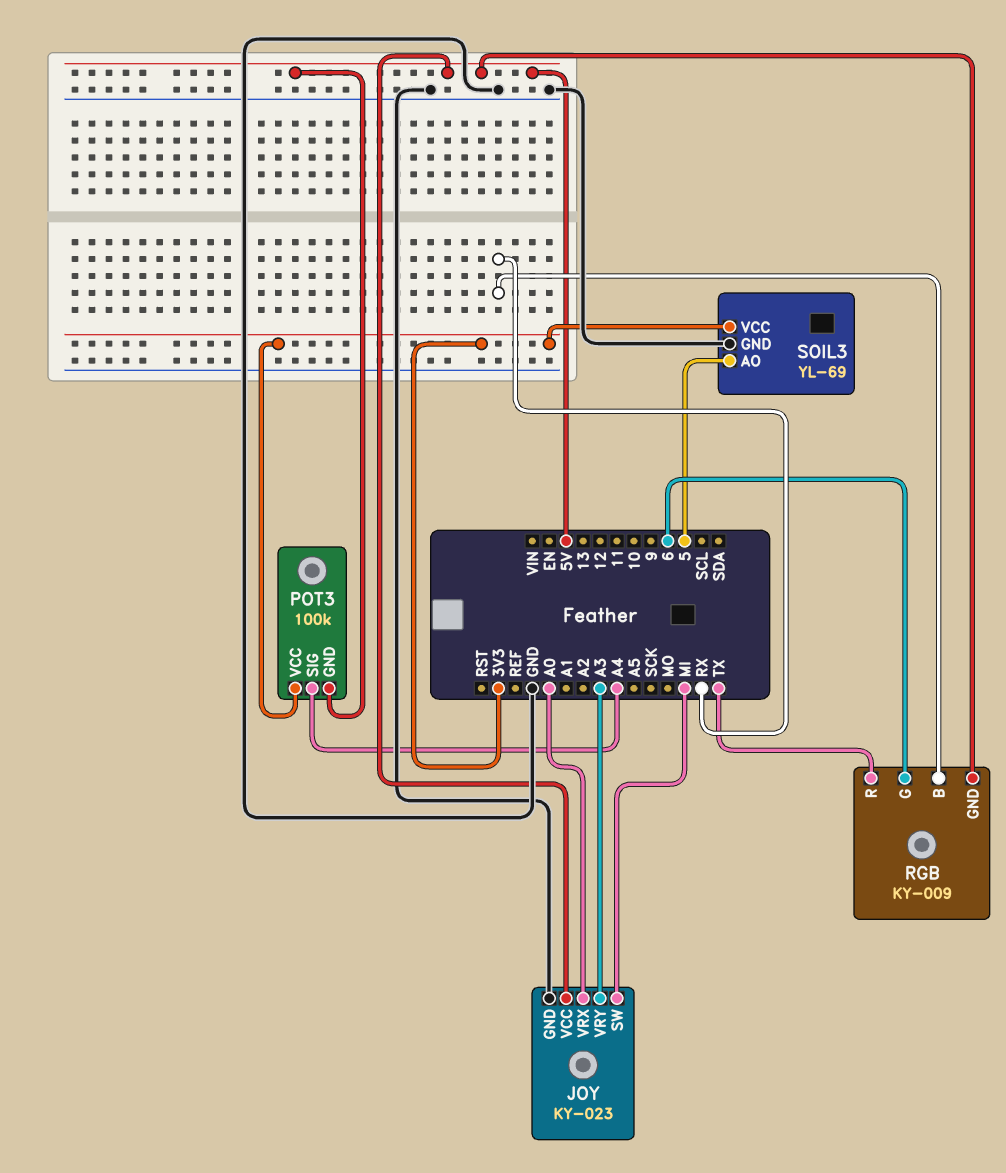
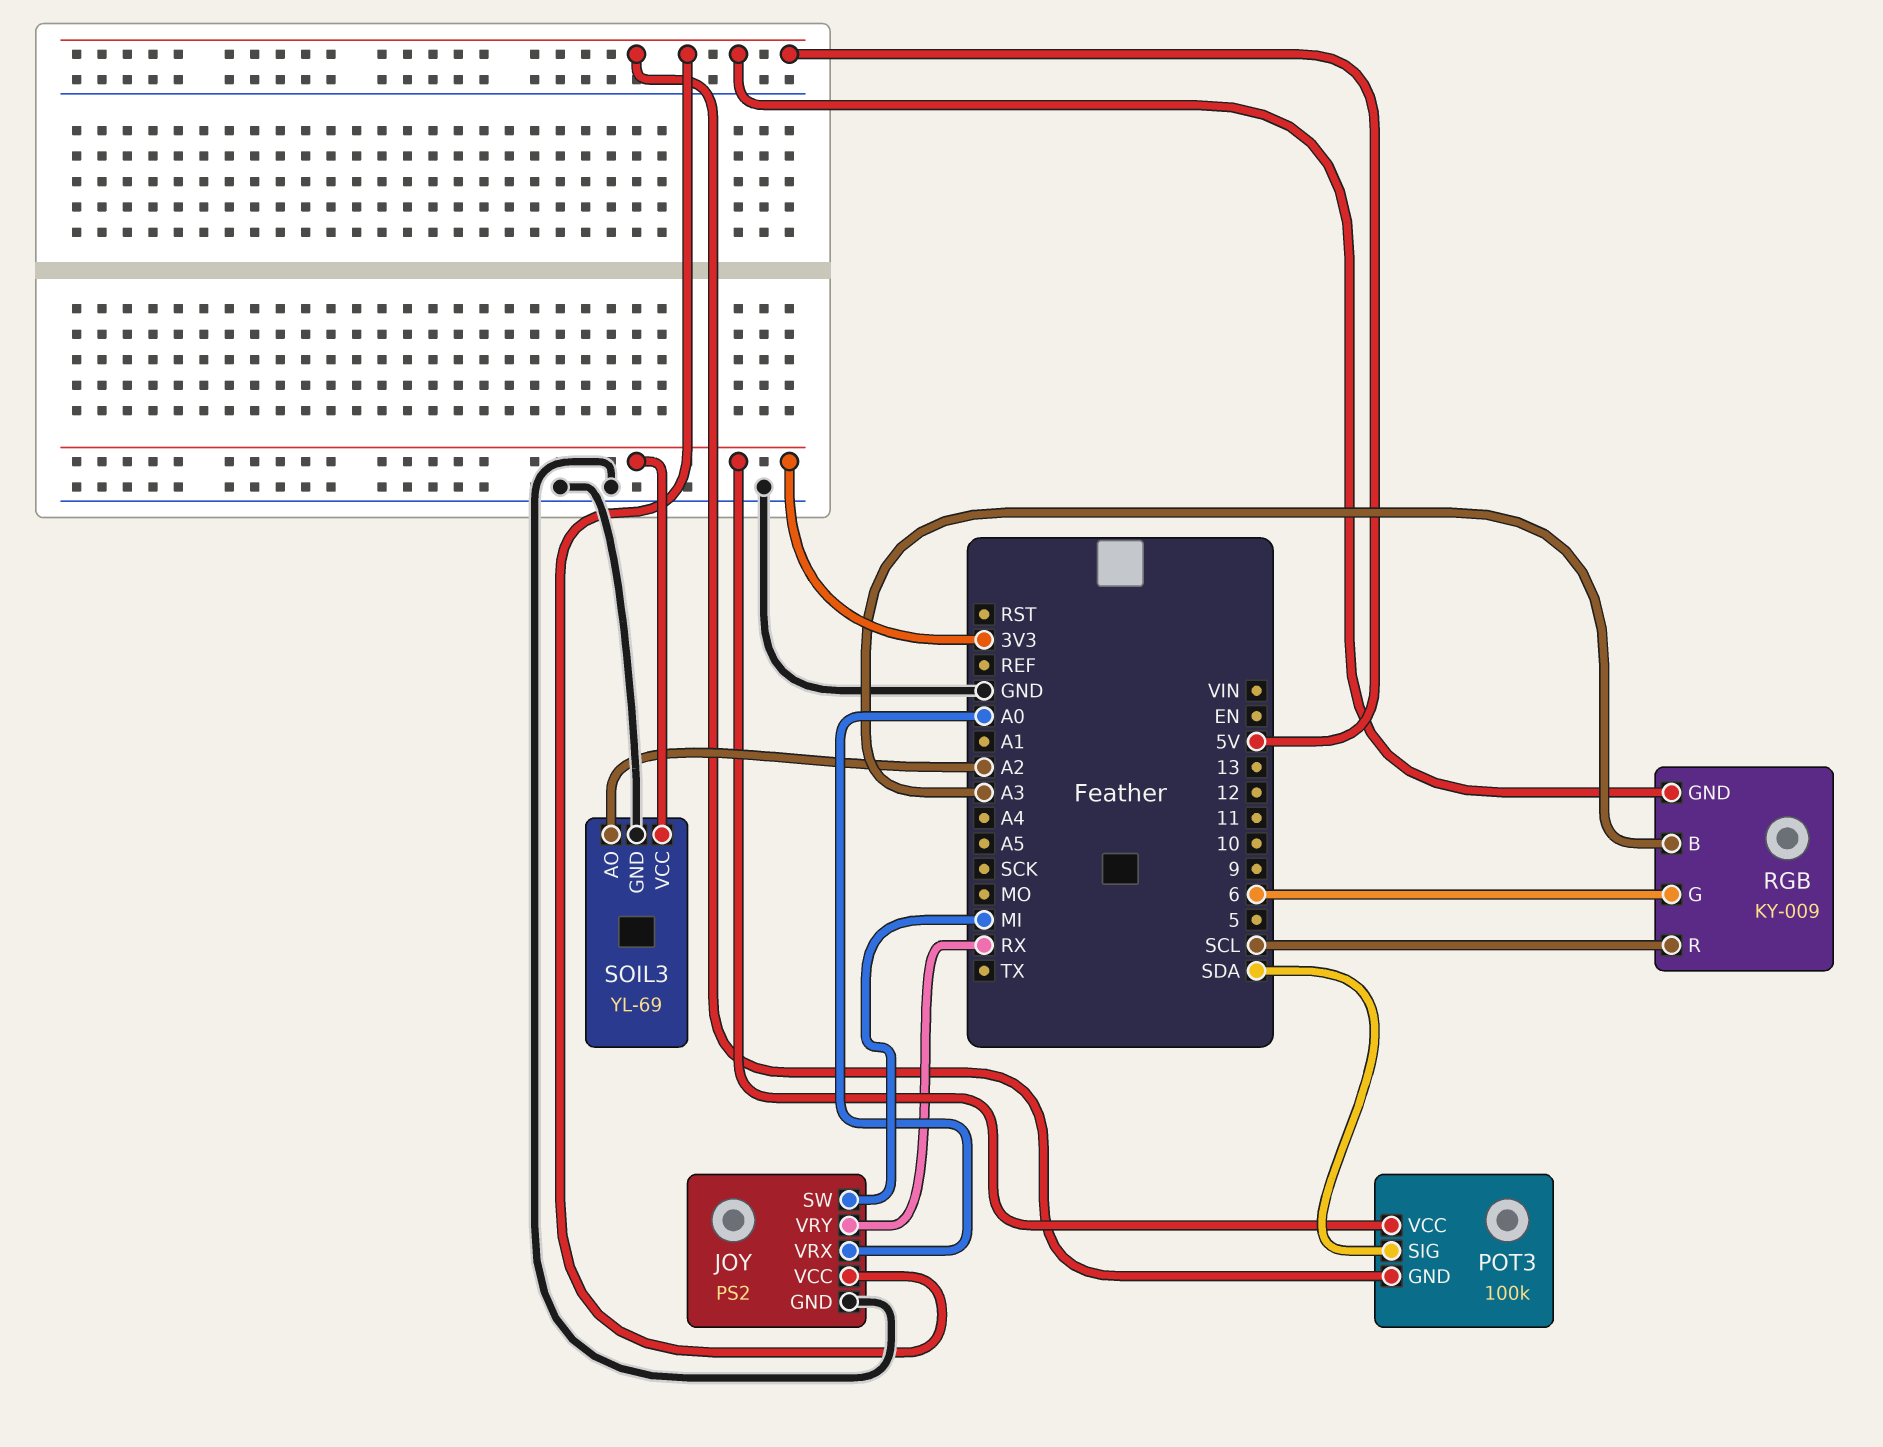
JOY: KY-023 -> PS2
JOY pin VRY: A3 -> RX
POT3 pin SIG: A4 -> SDA
RGB pin B: RX -> A3
RGB pin R: TX -> SCL
SOIL3 pin AO: 5 -> A2

